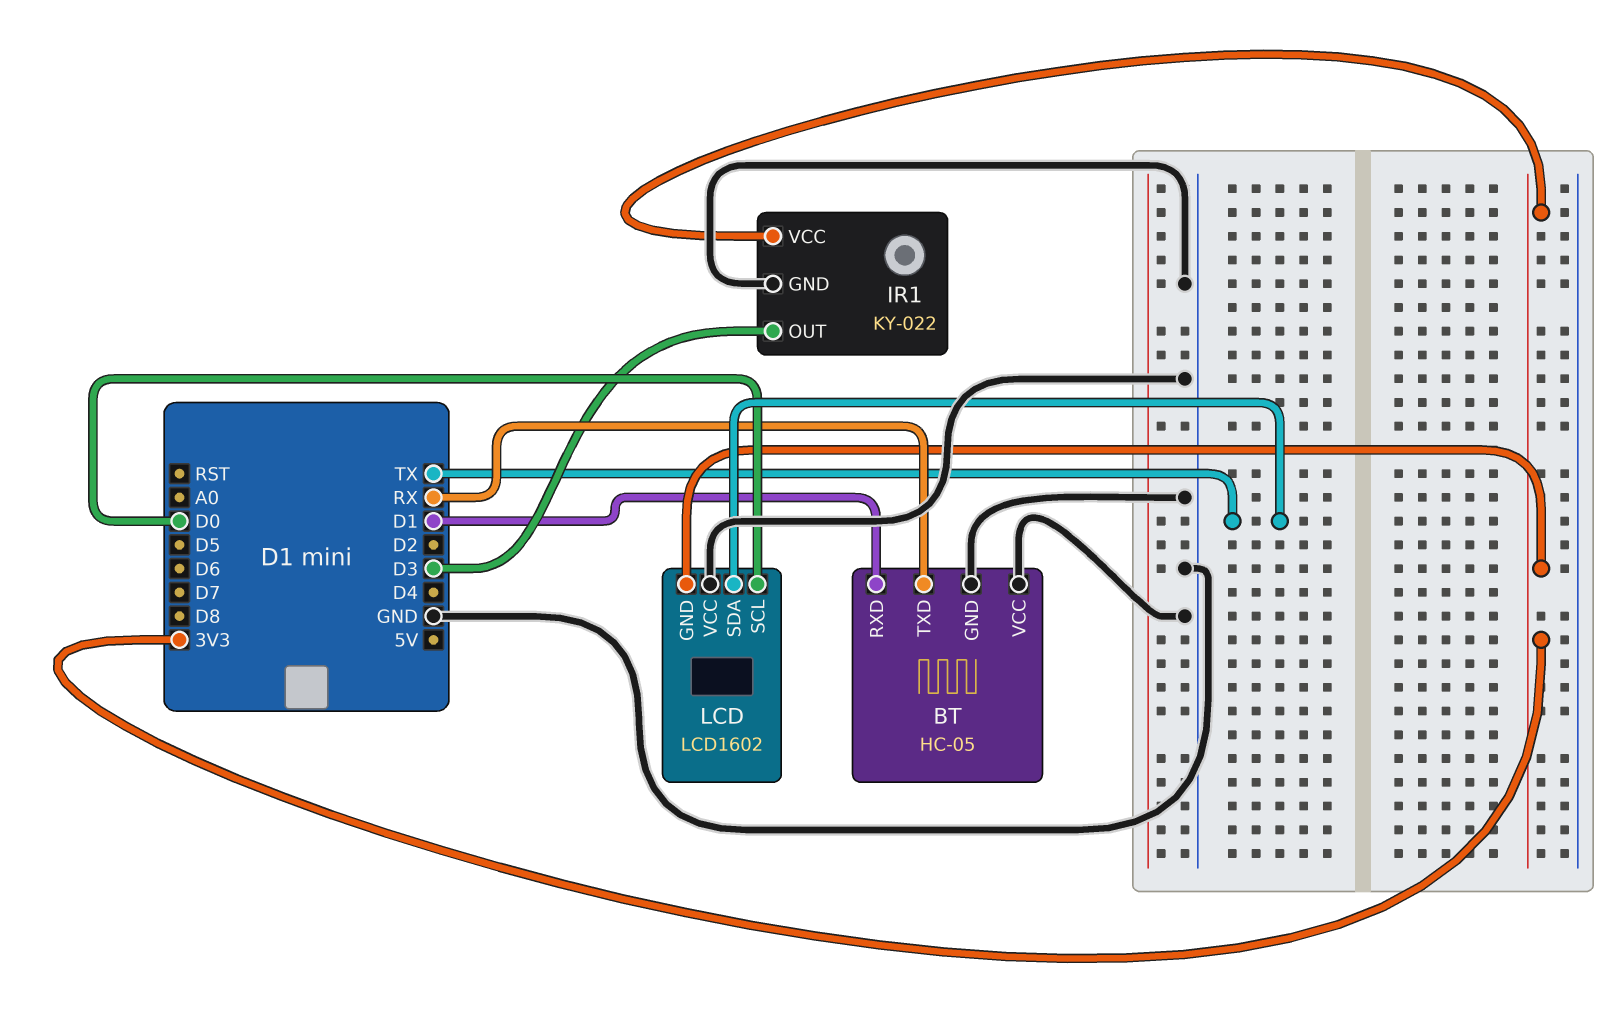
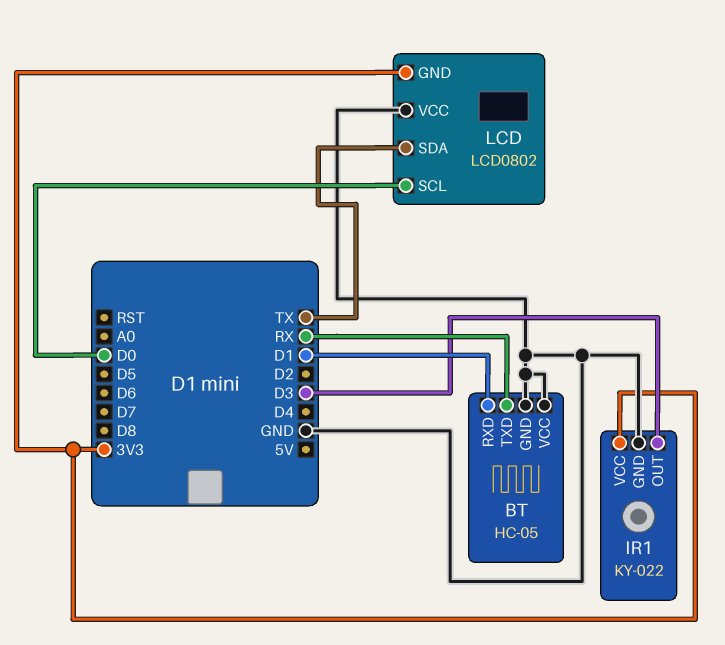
LCD: LCD1602 -> LCD0802

